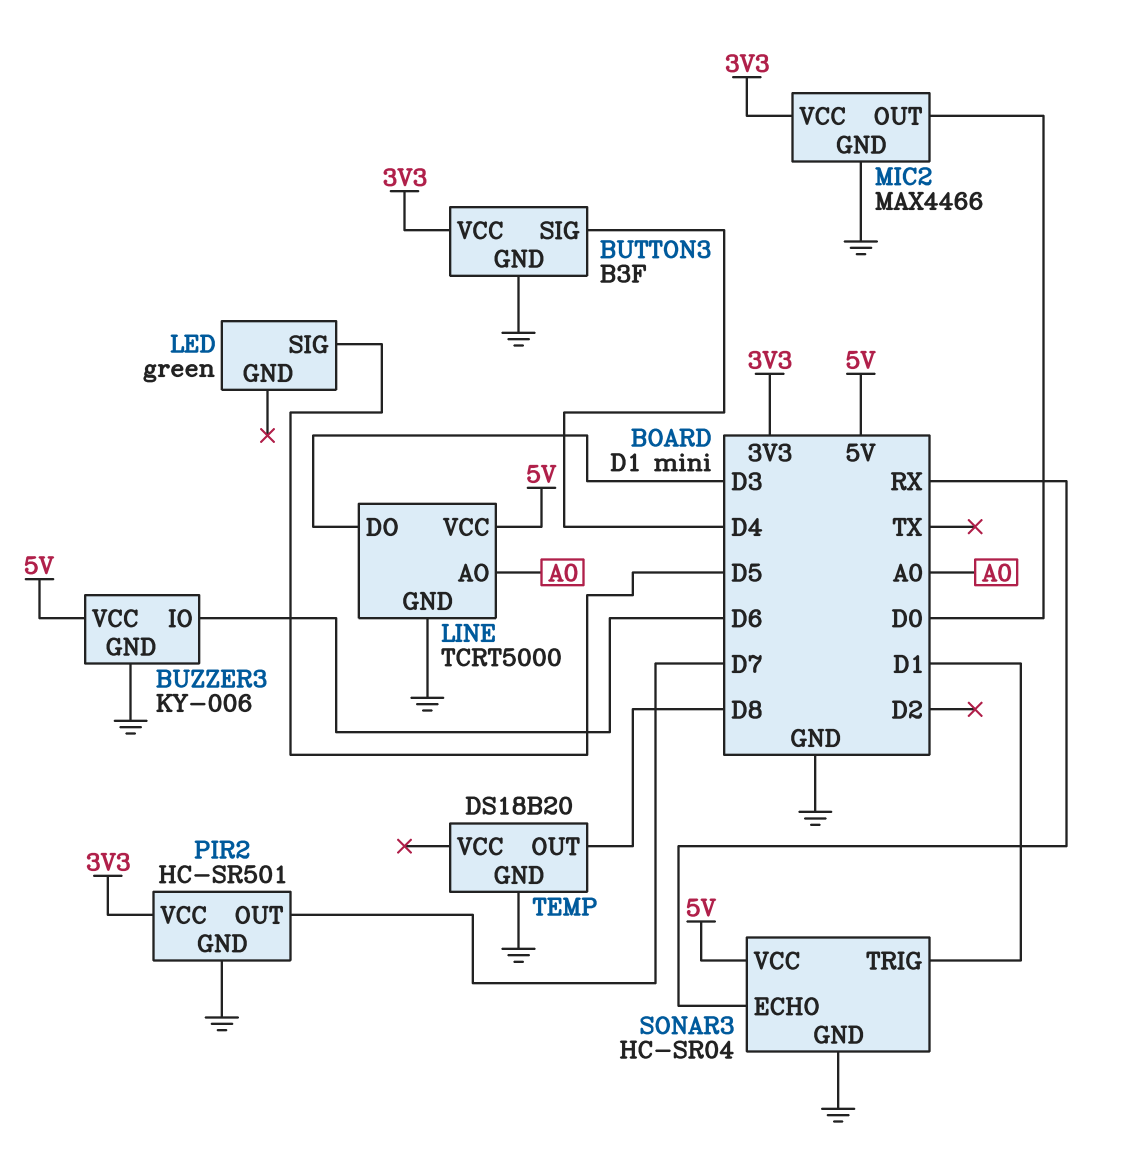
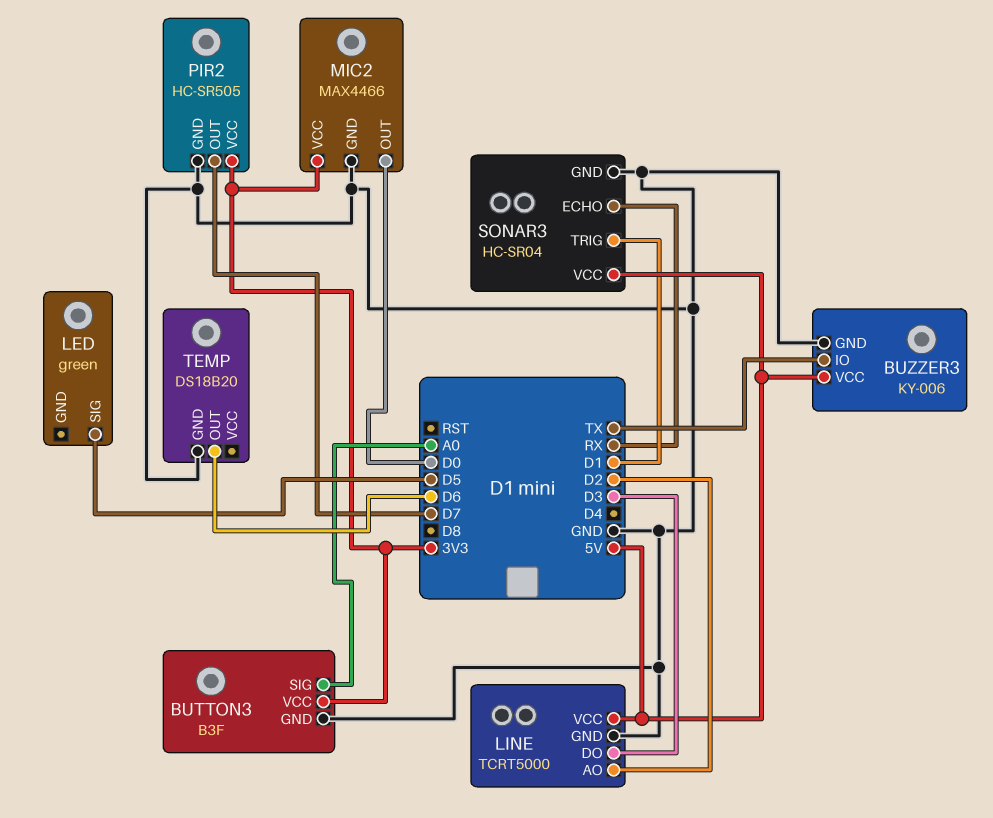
BUTTON3 pin SIG: D4 -> A0
BUZZER3 pin IO: D6 -> TX
LINE pin AO: A0 -> D2
PIR2: HC-SR501 -> HC-SR505
TEMP pin OUT: D8 -> D6

